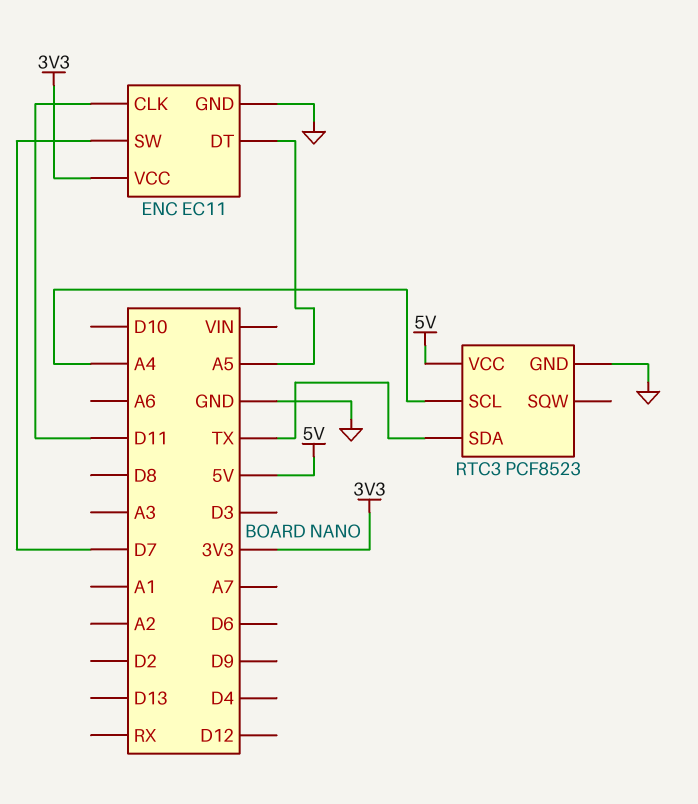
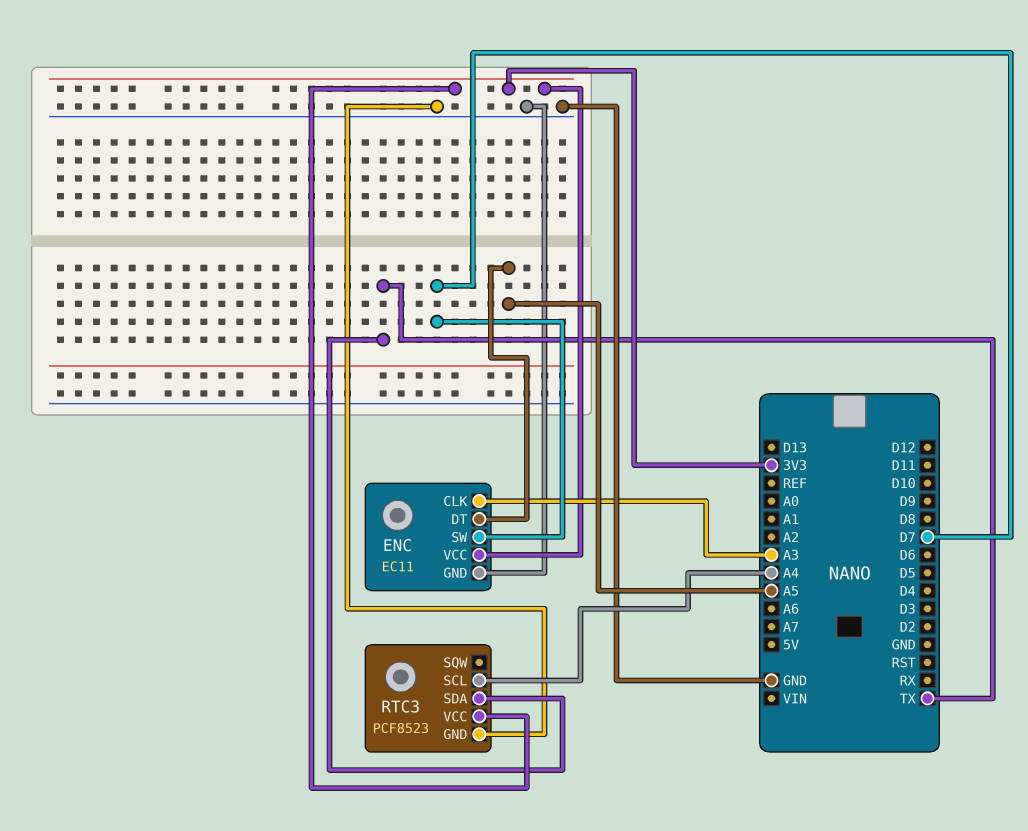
ENC pin CLK: D11 -> A3
RTC3 pin VCC: 5V -> 3V3

